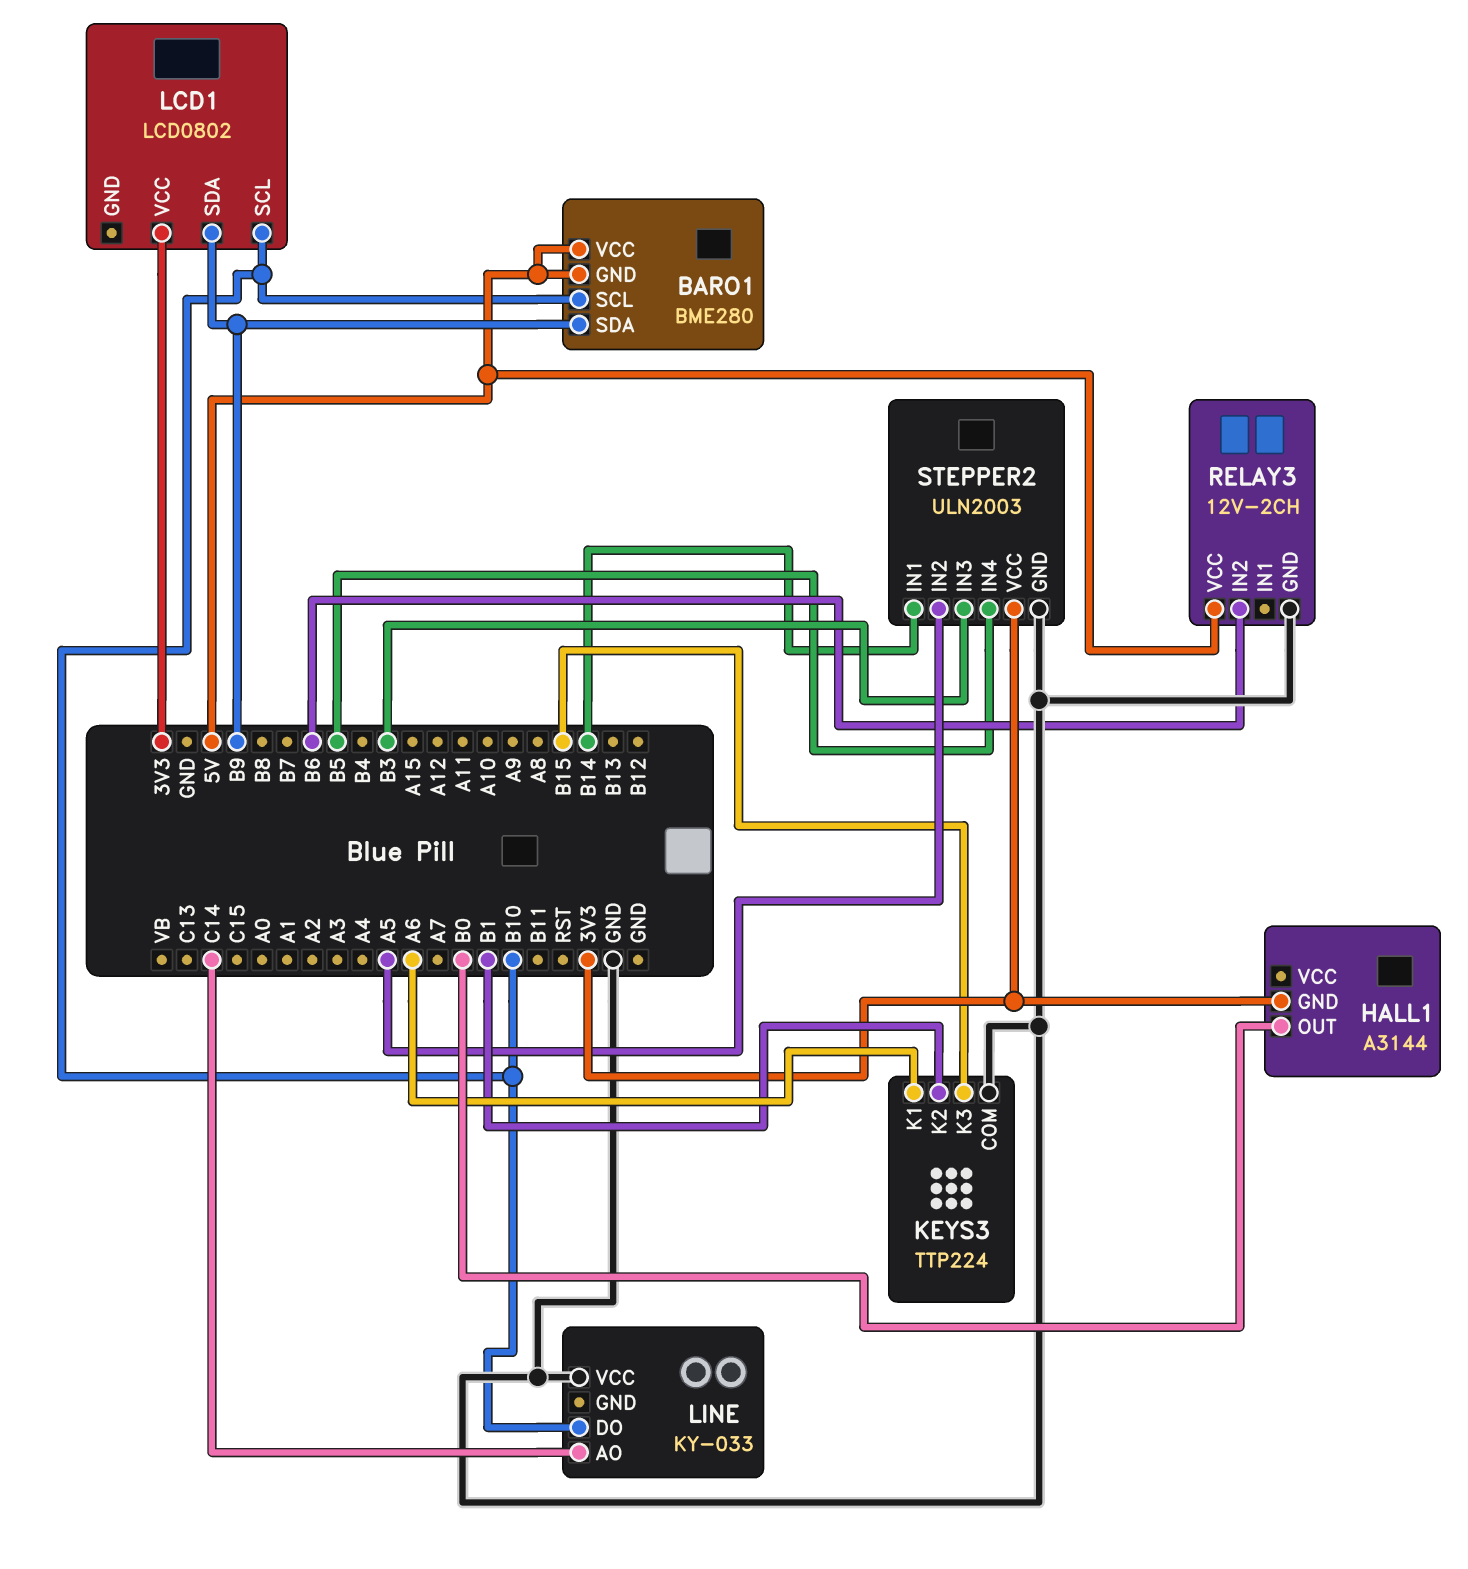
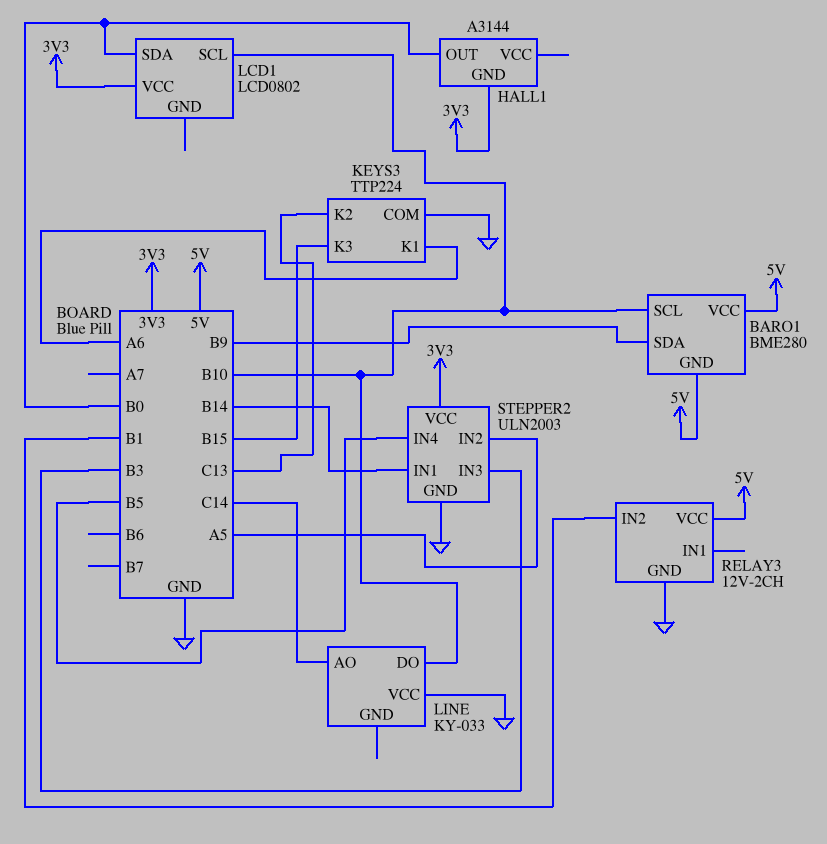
KEYS3 pin K2: B1 -> C13
LCD1 pin SDA: B9 -> B0
RELAY3 pin IN2: B6 -> B1

